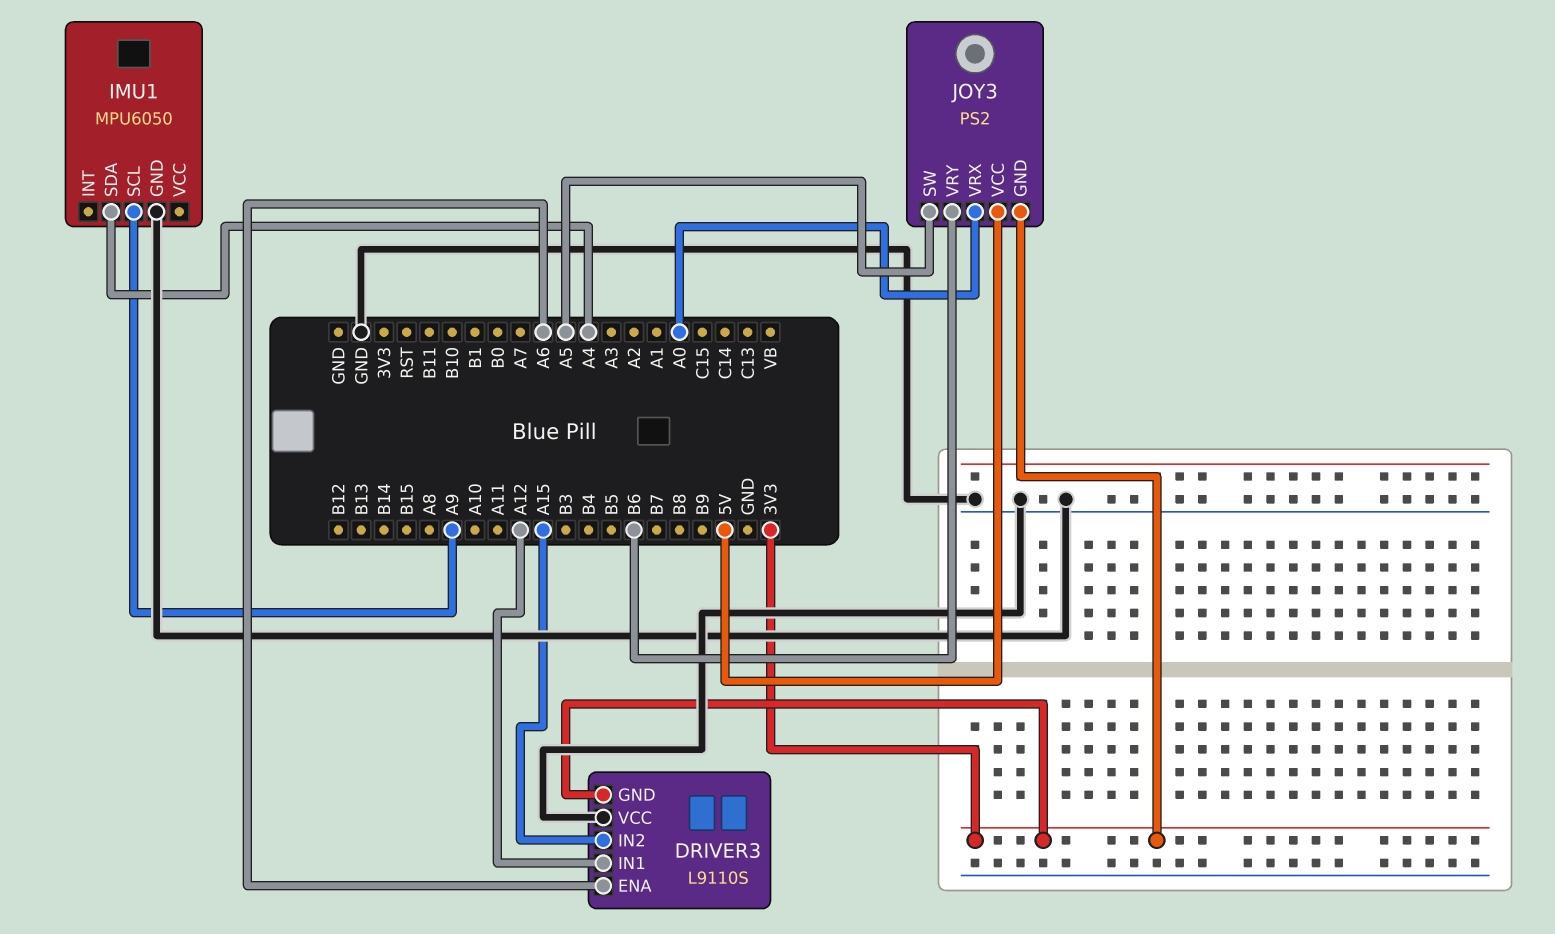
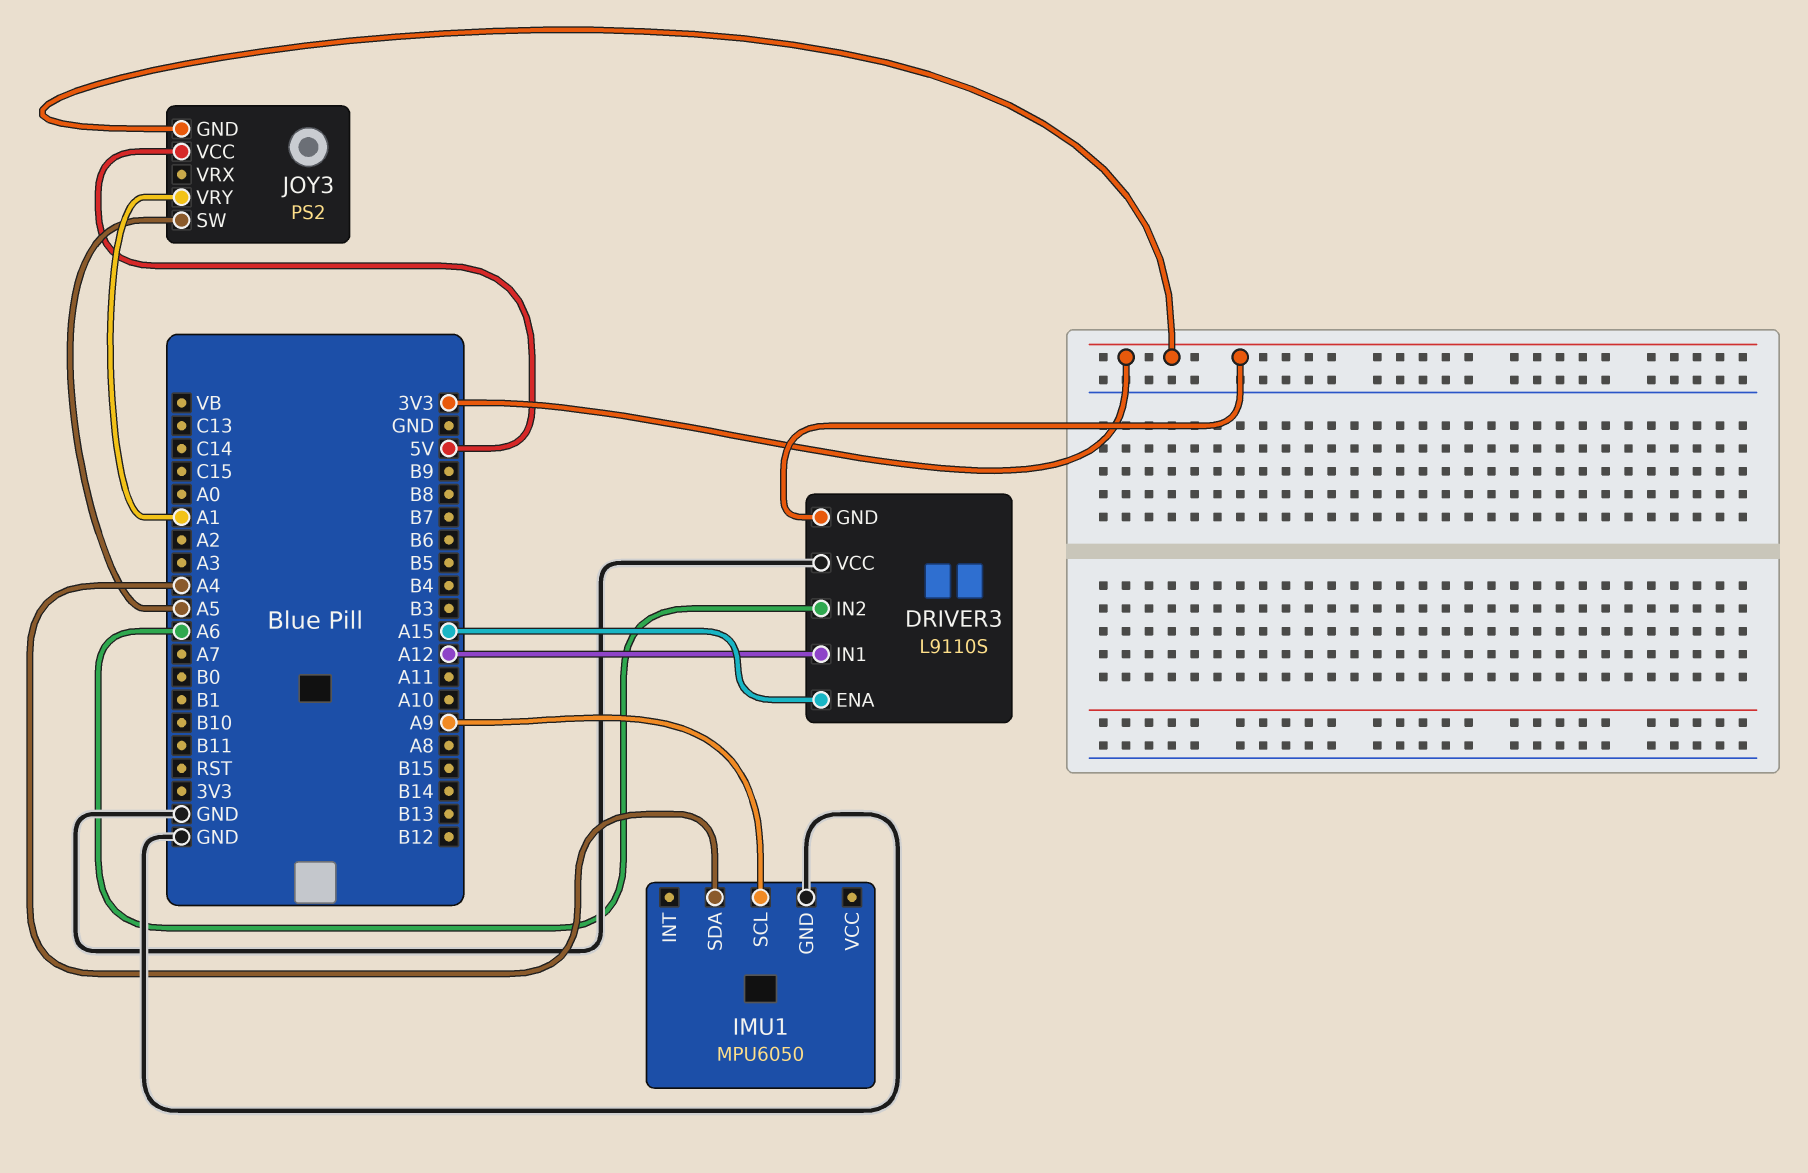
DRIVER3 pin ENA: A6 -> A15
DRIVER3 pin IN2: A15 -> A6
JOY3 pin VRX: A0 -> none
JOY3 pin VRY: B6 -> A1

